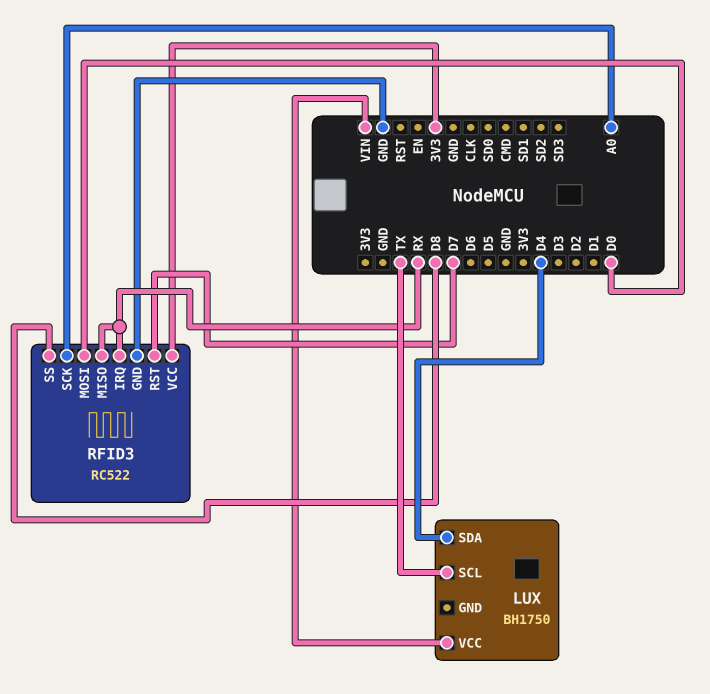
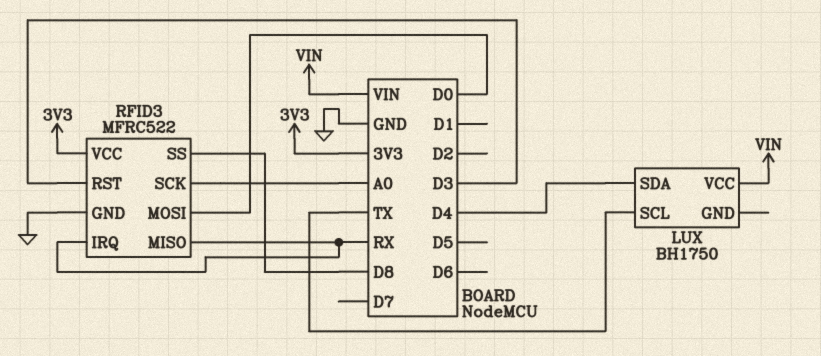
RFID3: RC522 -> MFRC522
RFID3 pin RST: D7 -> D3

